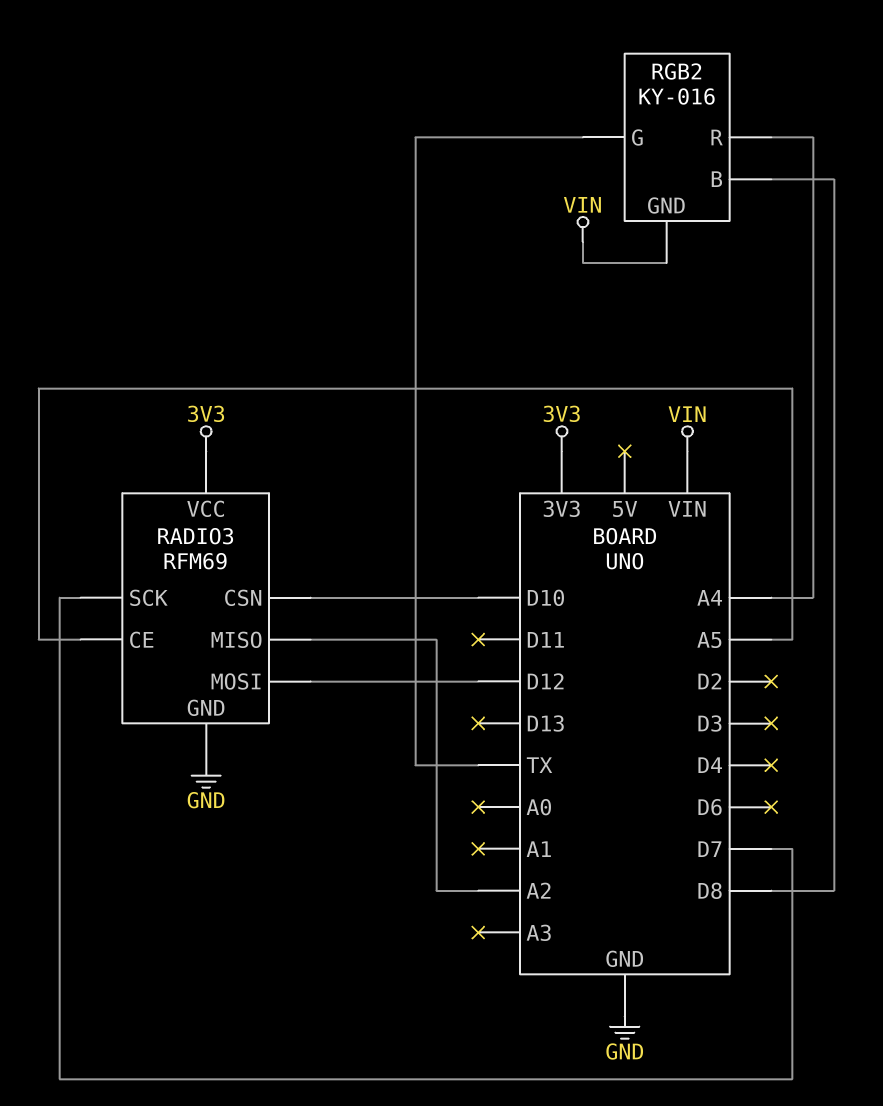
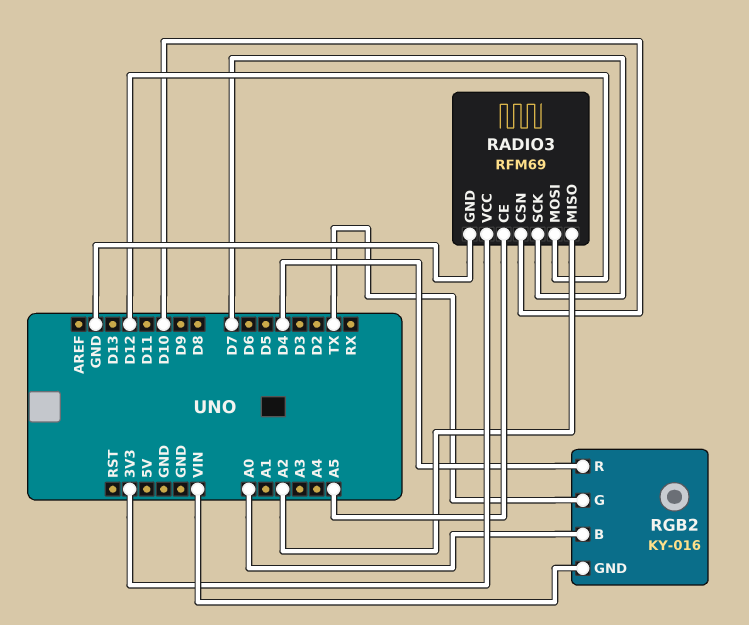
RGB2 pin B: D8 -> A0
RGB2 pin R: A4 -> D4

